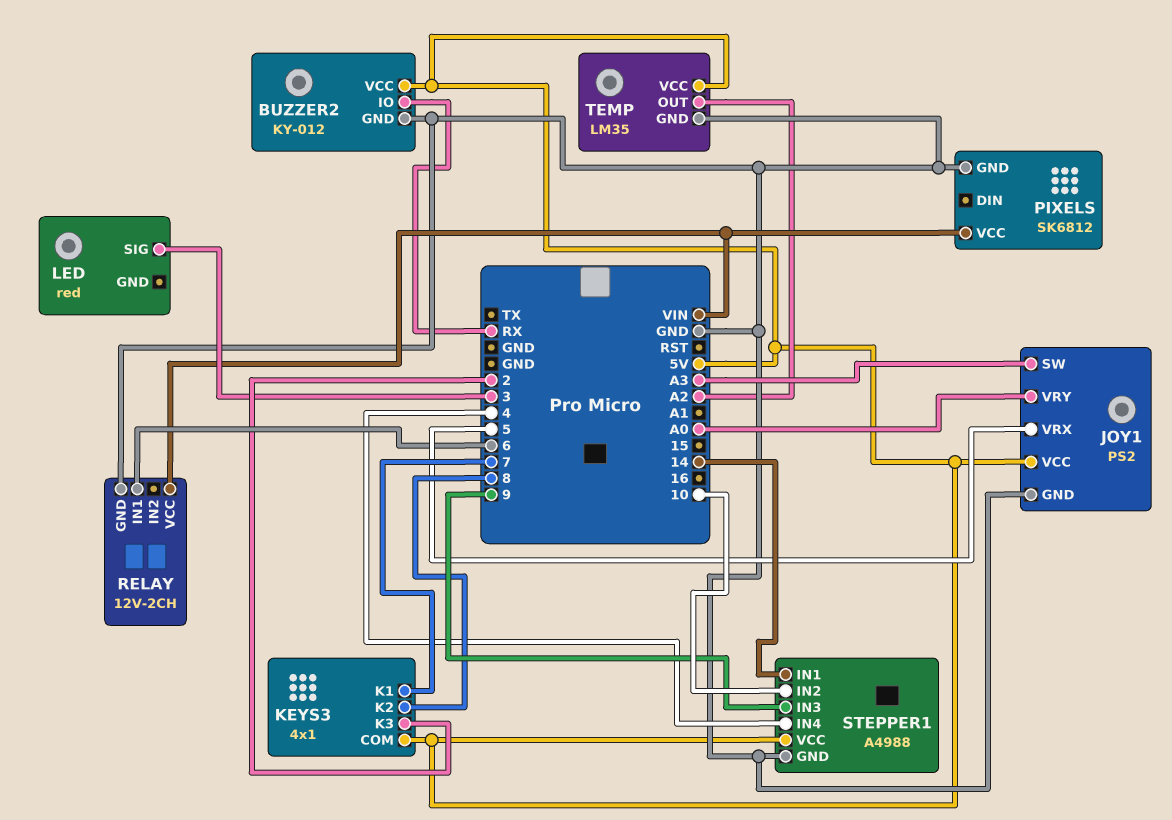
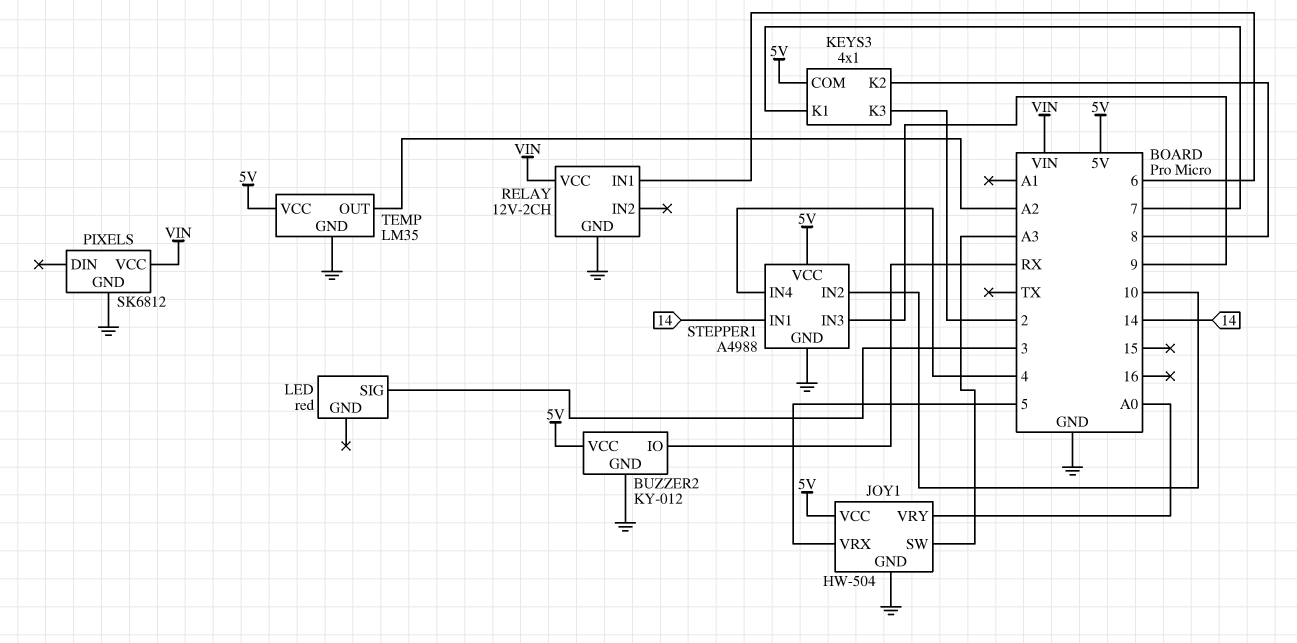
JOY1: PS2 -> HW-504

